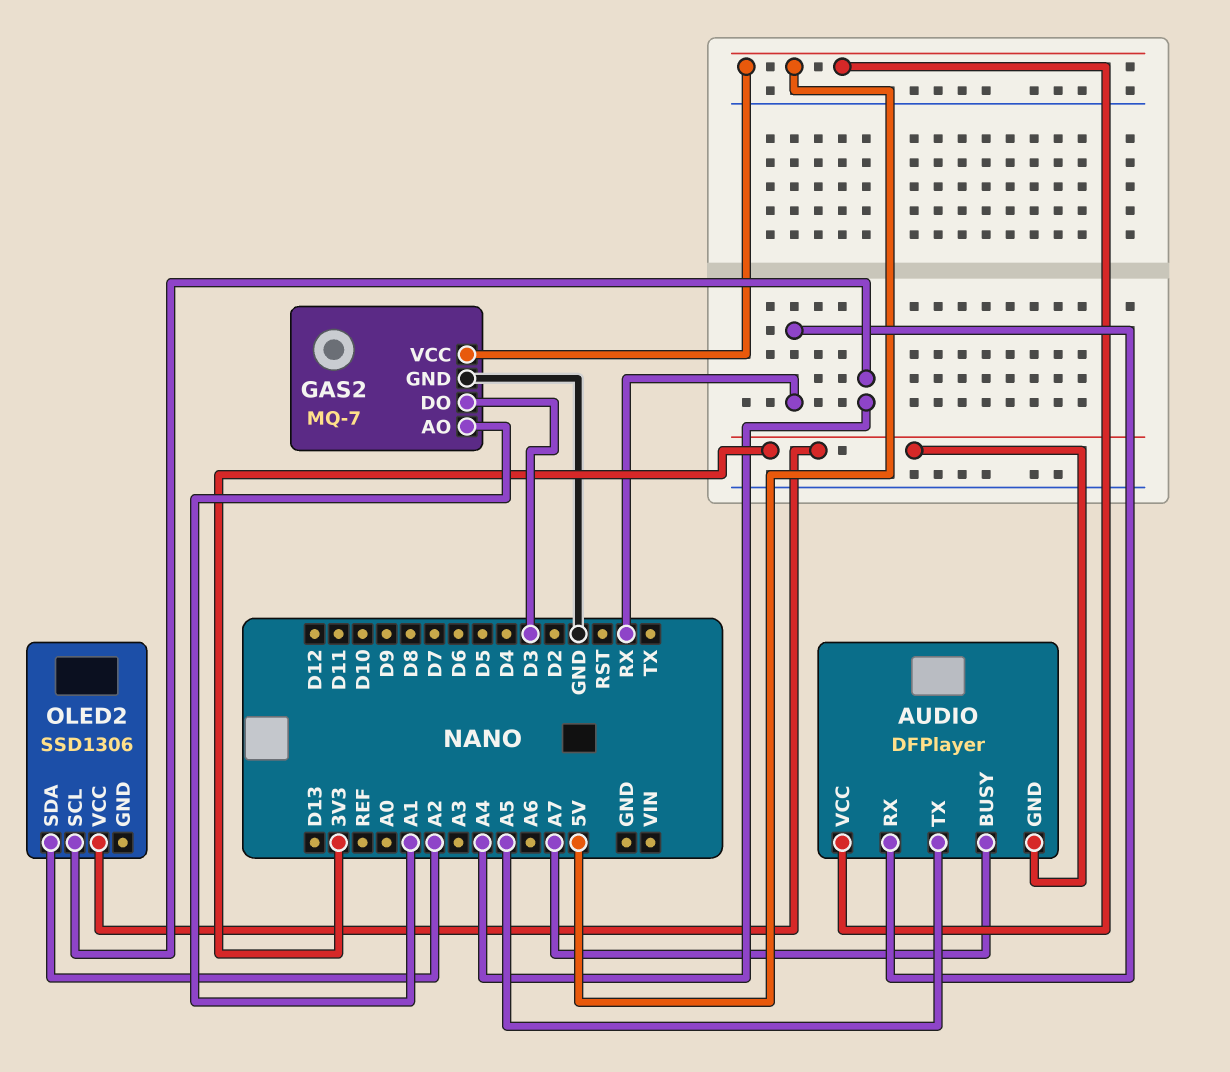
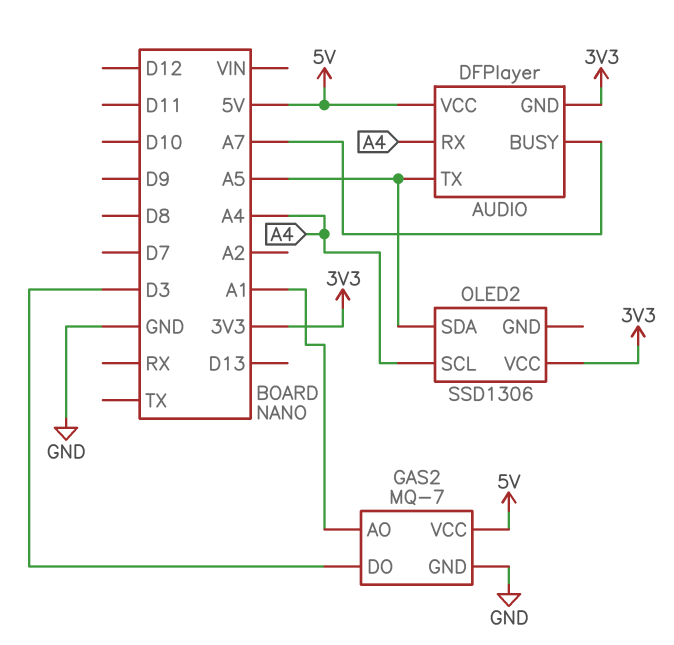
AUDIO pin RX: RX -> A4
OLED2 pin SDA: A2 -> A5

